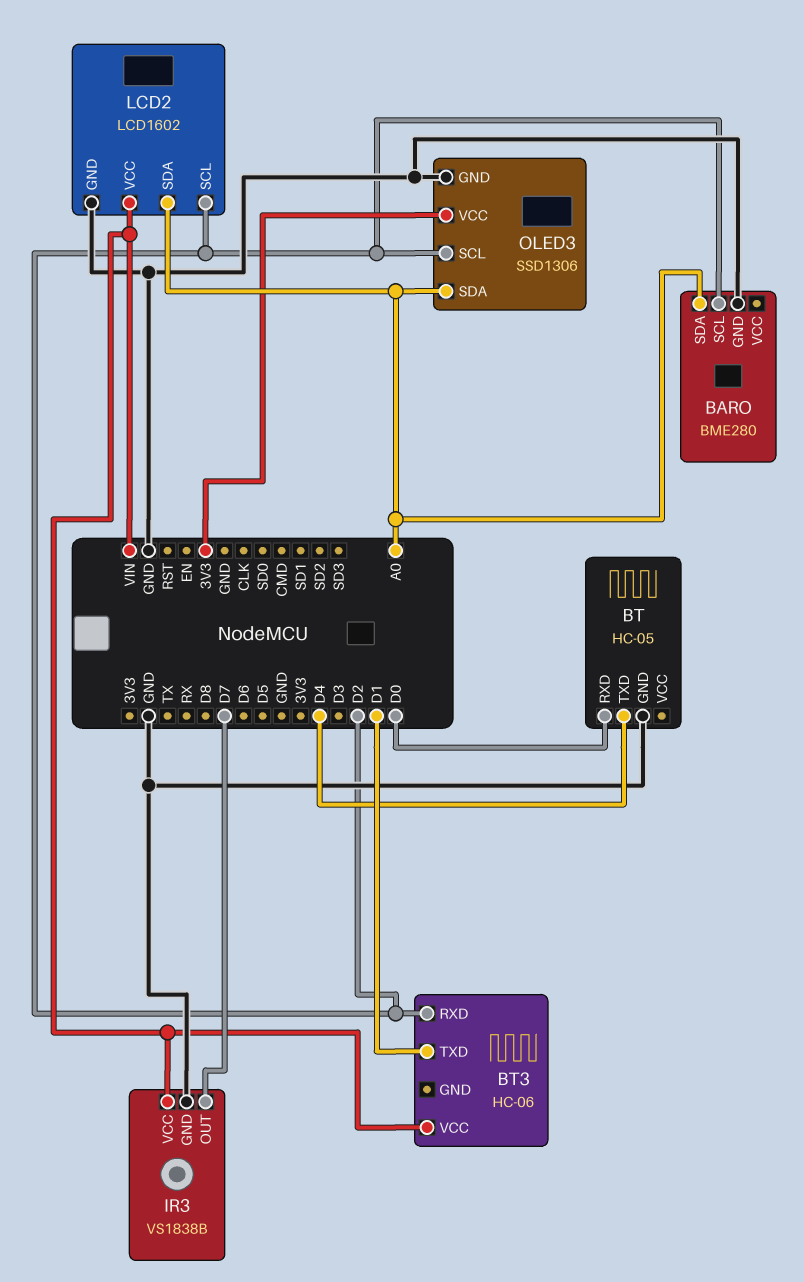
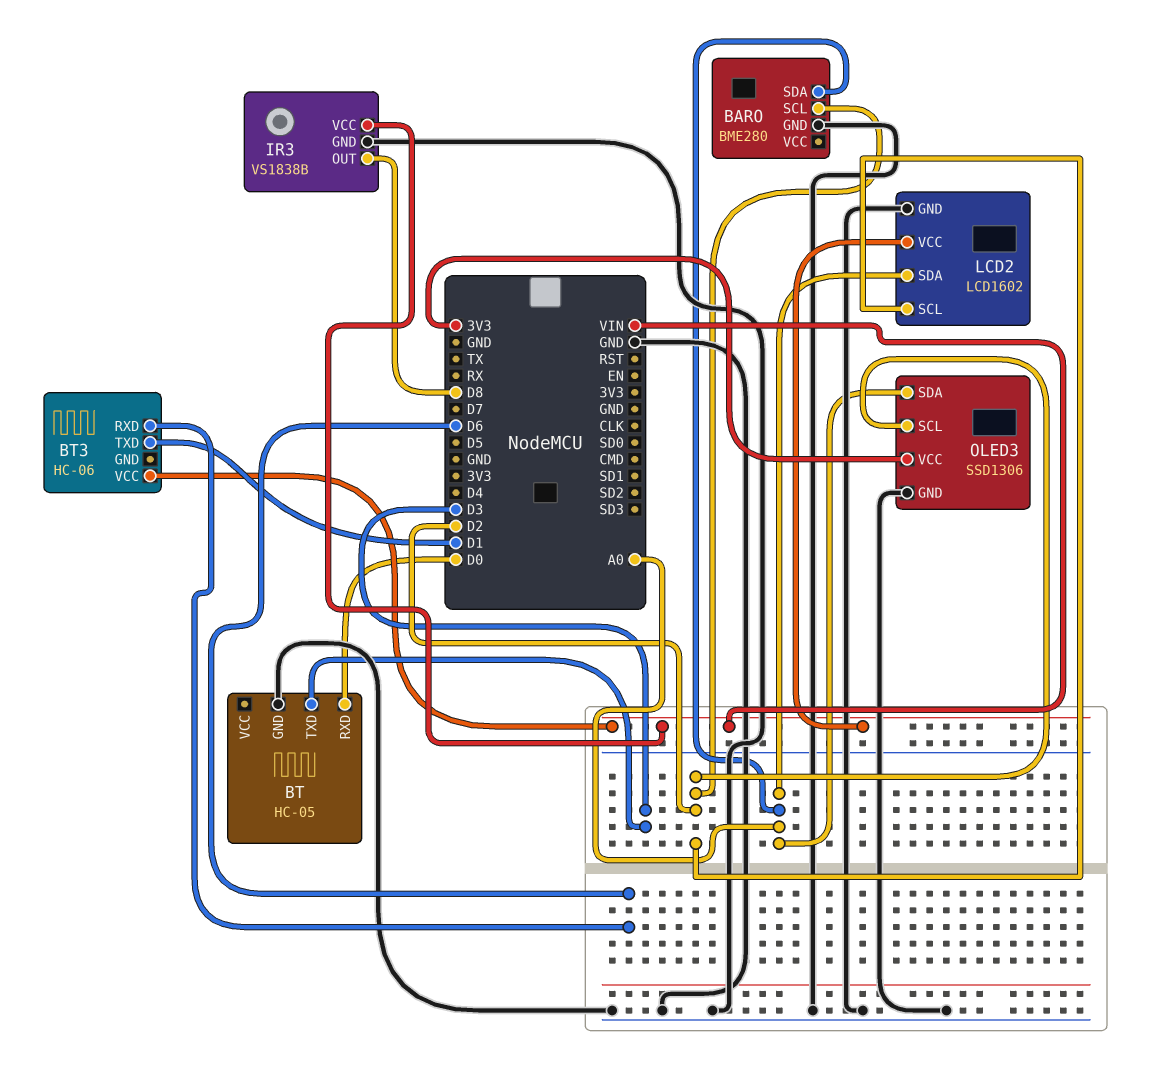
BT pin TXD: D4 -> D3
BT3 pin RXD: D2 -> D6
IR3 pin OUT: D7 -> D8

